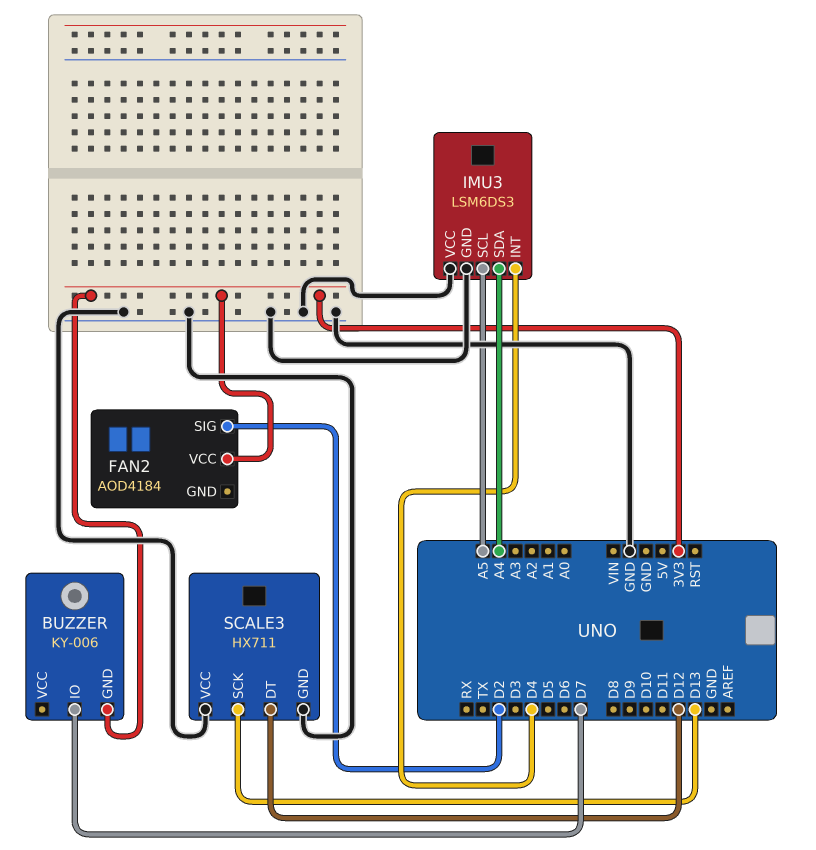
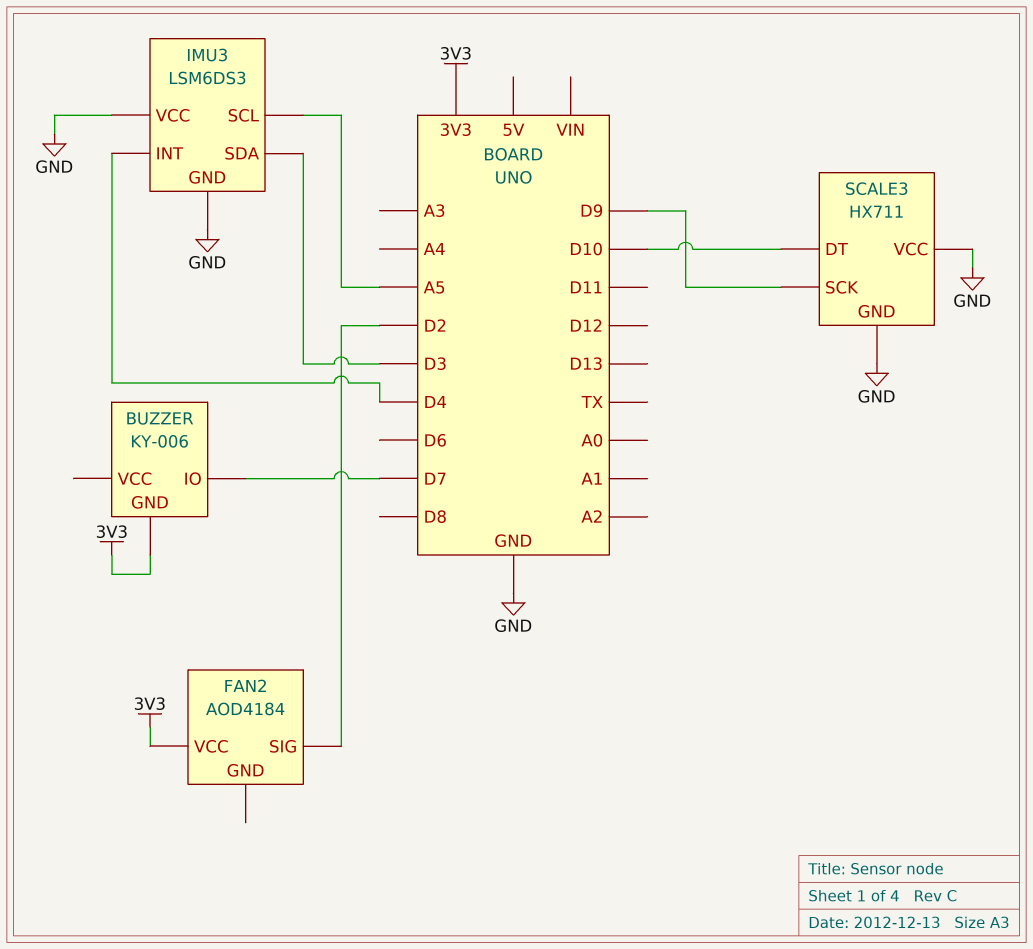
IMU3 pin SDA: A4 -> D3
SCALE3 pin DT: D12 -> D10
SCALE3 pin SCK: D13 -> D9

